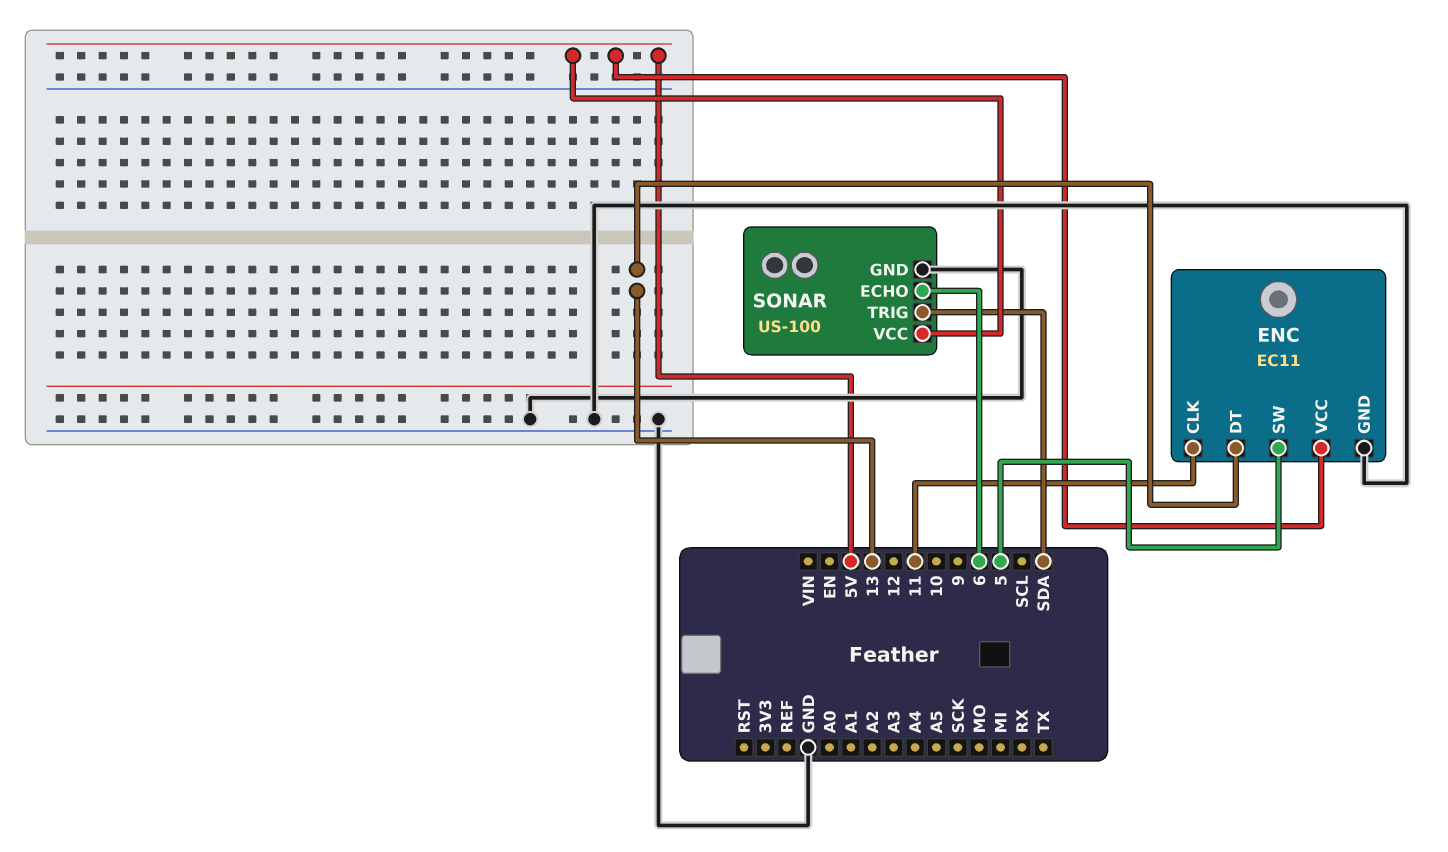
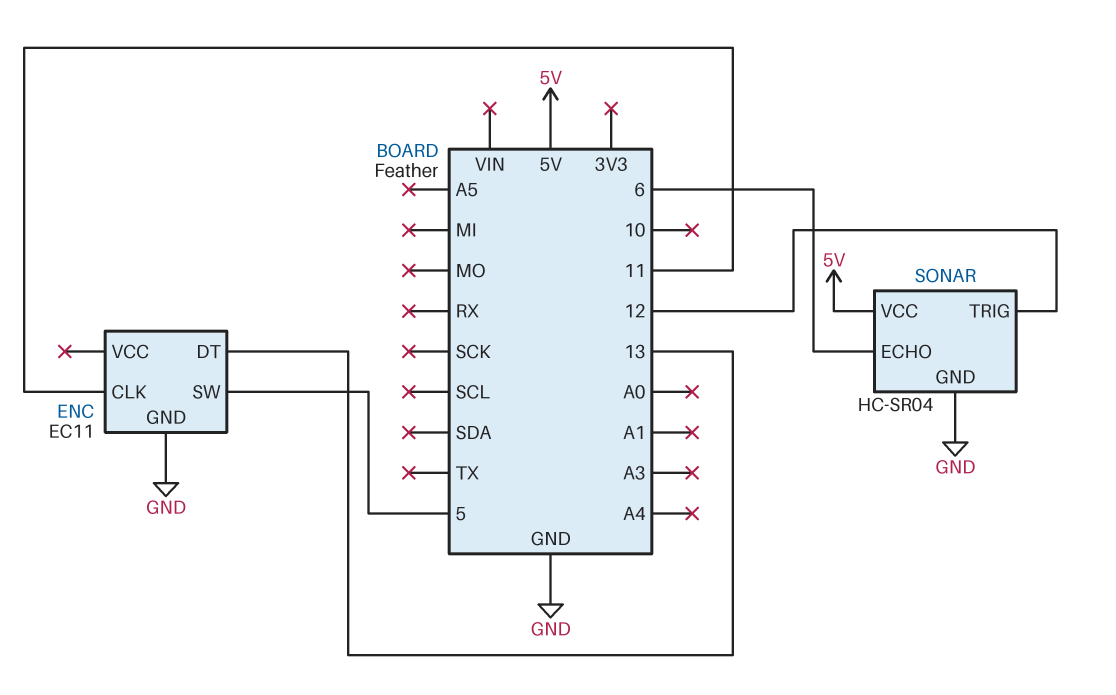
ENC pin VCC: 5V -> none
SONAR: US-100 -> HC-SR04
SONAR pin TRIG: SDA -> 12

